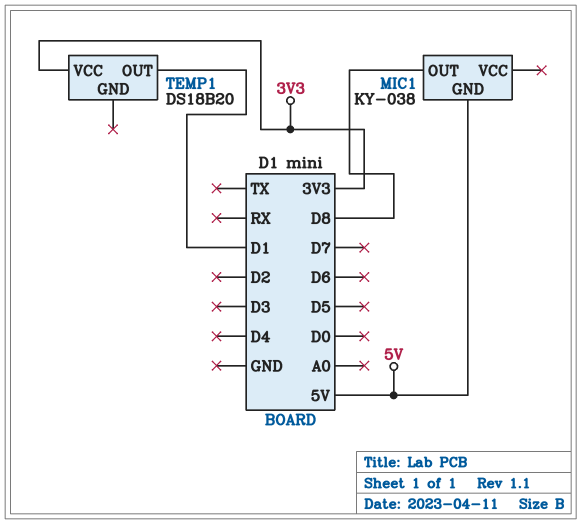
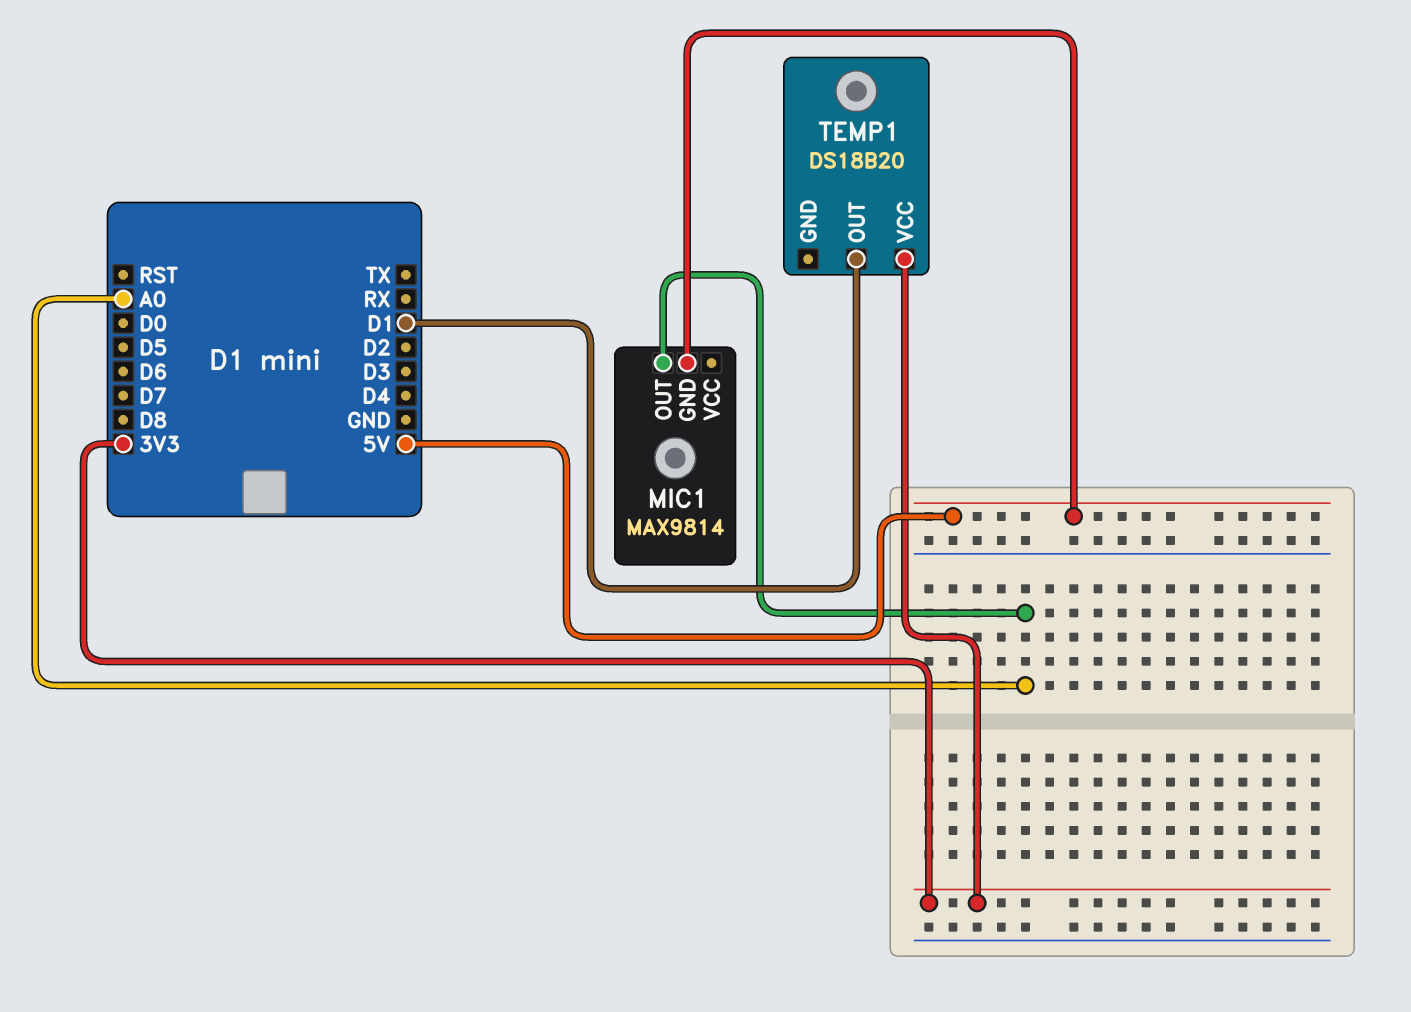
MIC1: KY-038 -> MAX9814
MIC1 pin OUT: D8 -> A0

